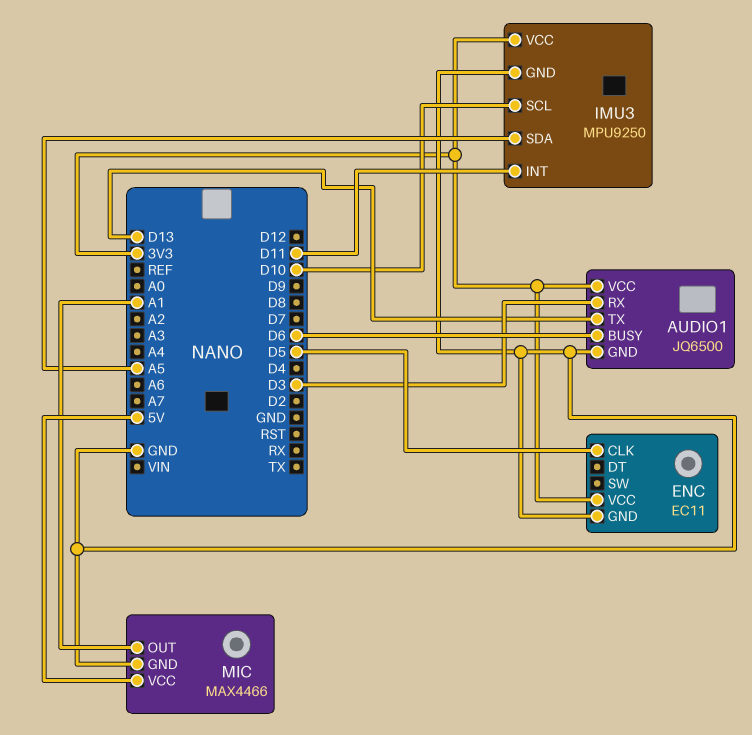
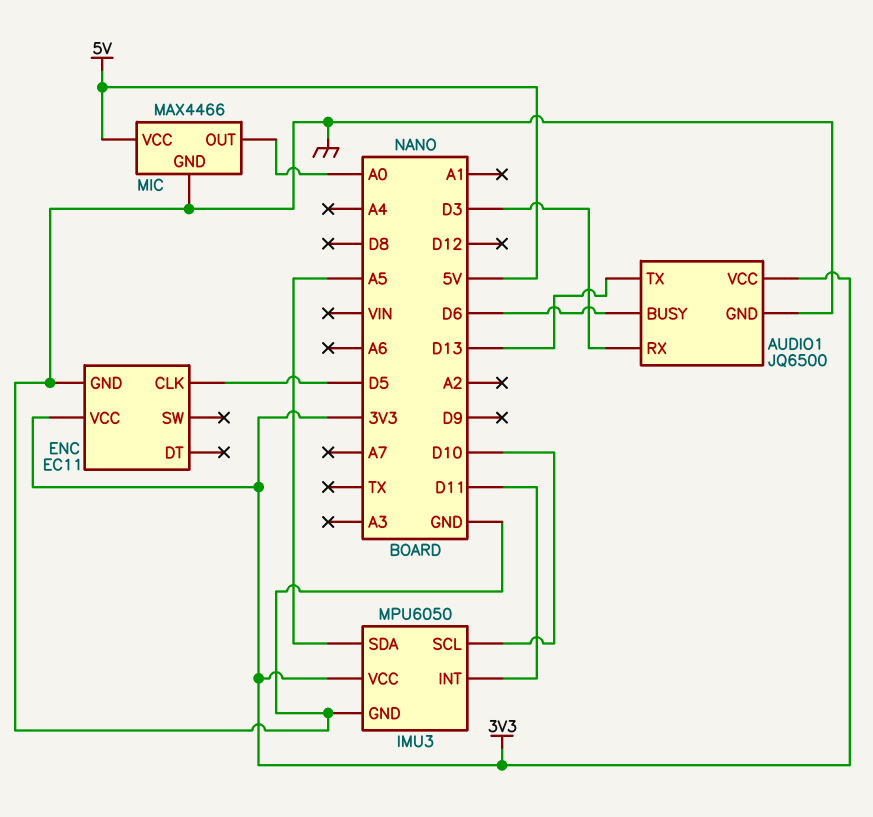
IMU3: MPU9250 -> MPU6050
MIC pin OUT: A1 -> A0

